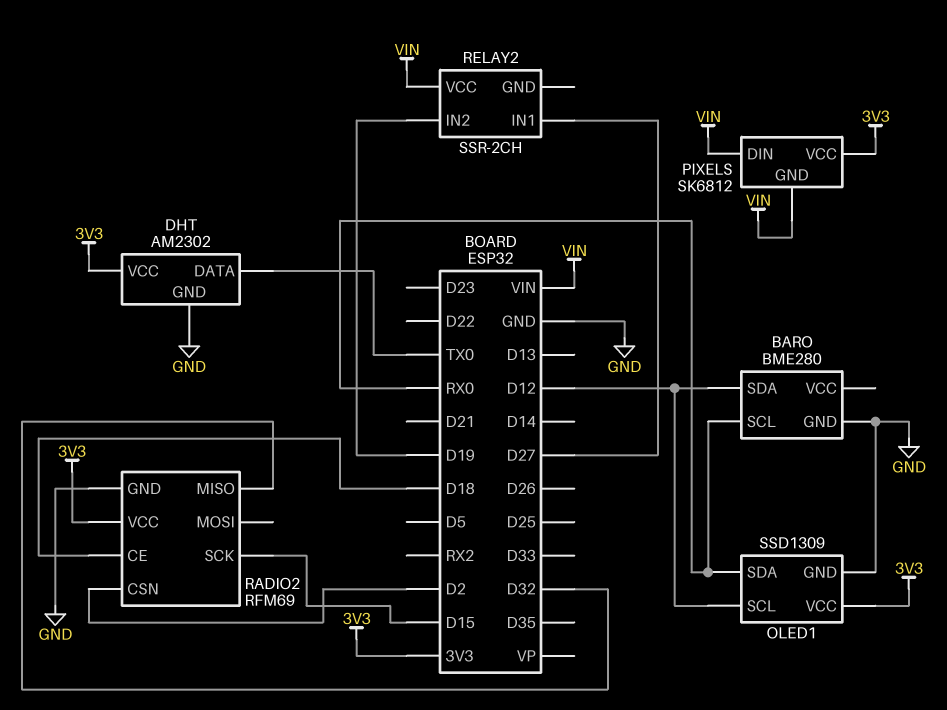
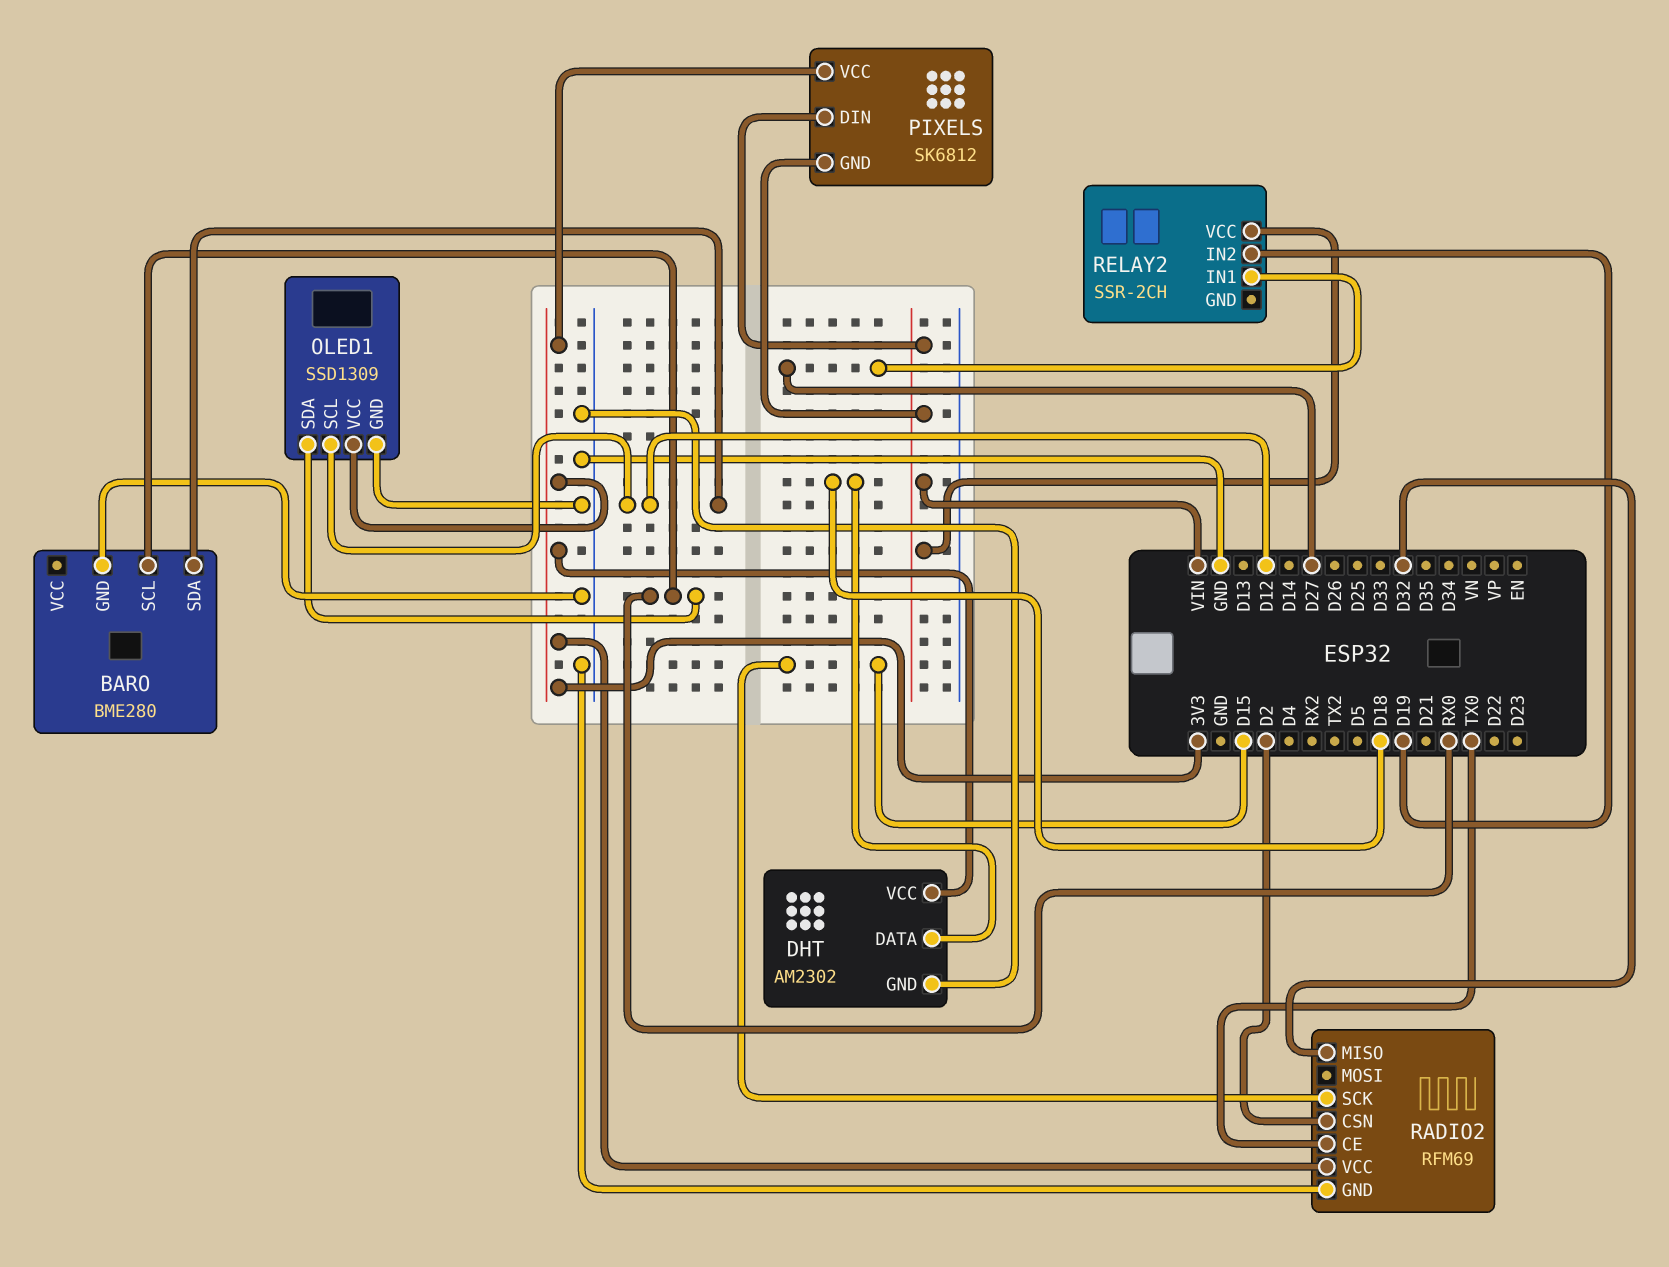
DHT pin DATA: TX0 -> D18
RADIO2 pin CE: D18 -> TX0

